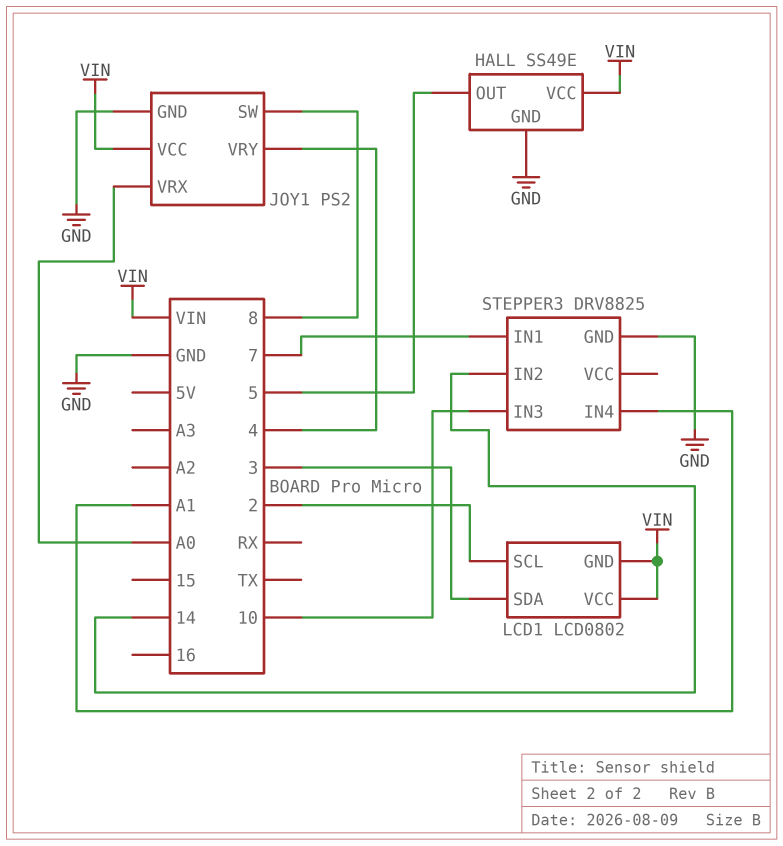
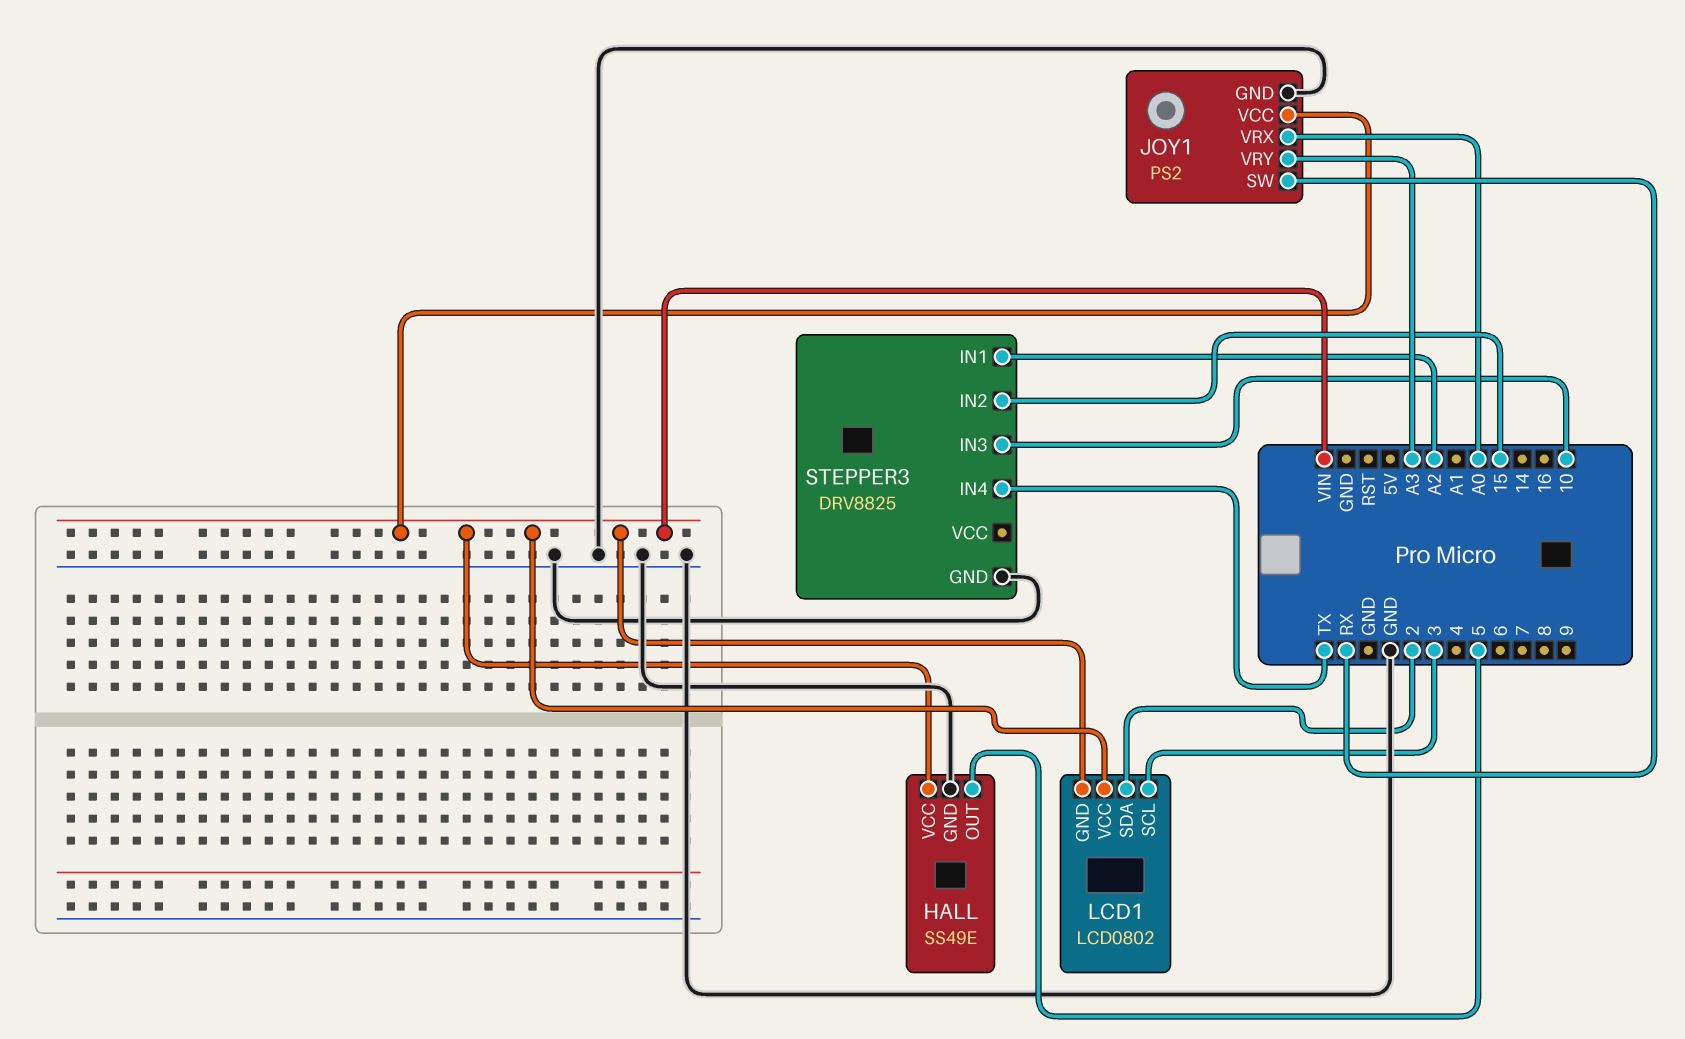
JOY1 pin SW: 8 -> RX
JOY1 pin VRY: 4 -> A3
LCD1 pin SCL: 2 -> 3
LCD1 pin SDA: 3 -> 2
STEPPER3 pin IN1: 7 -> A2
STEPPER3 pin IN2: 14 -> 15
STEPPER3 pin IN4: A1 -> TX

